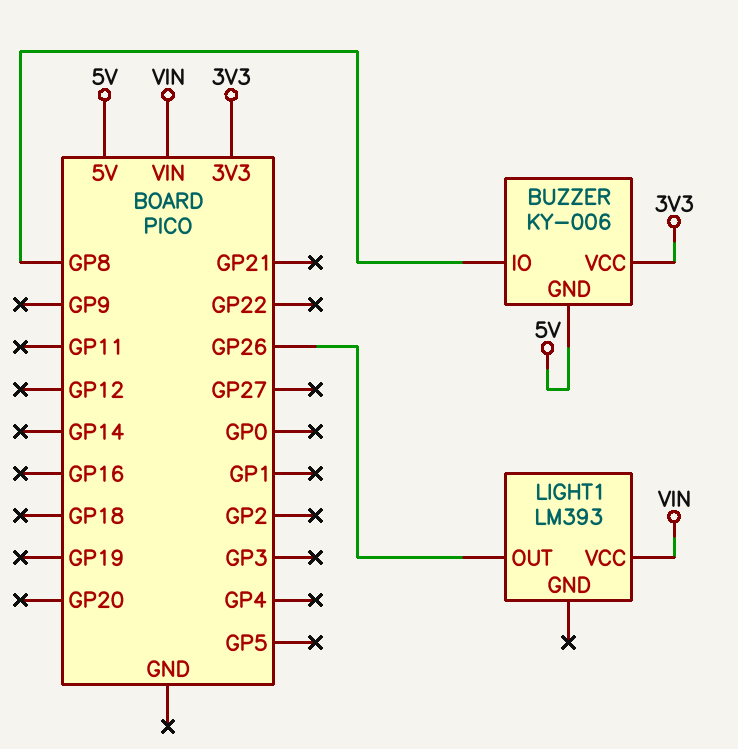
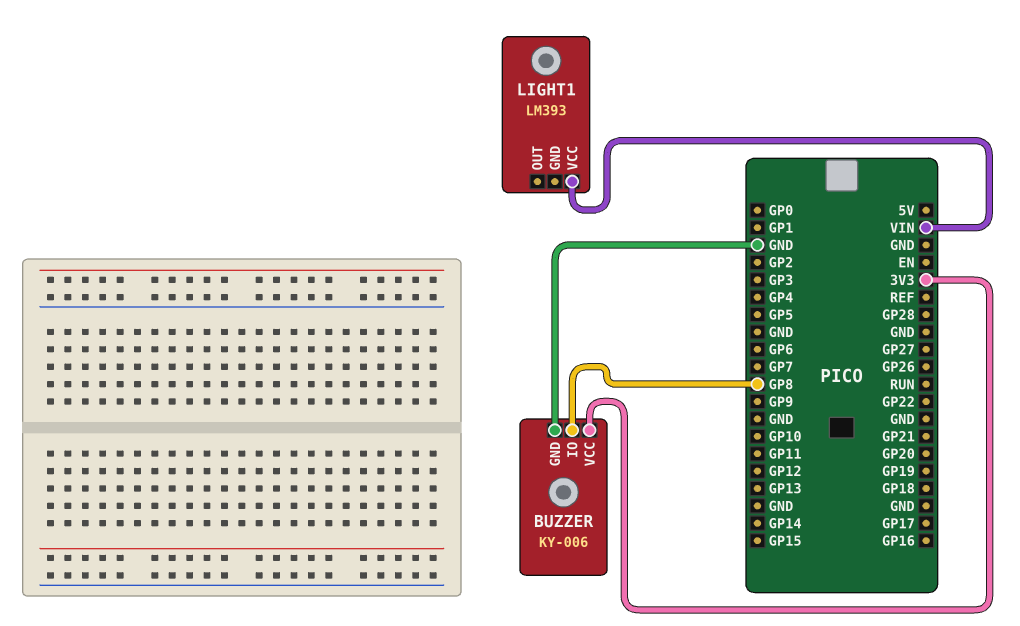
BUZZER pin GND: 5V -> GND
LIGHT1 pin OUT: GP26 -> none

